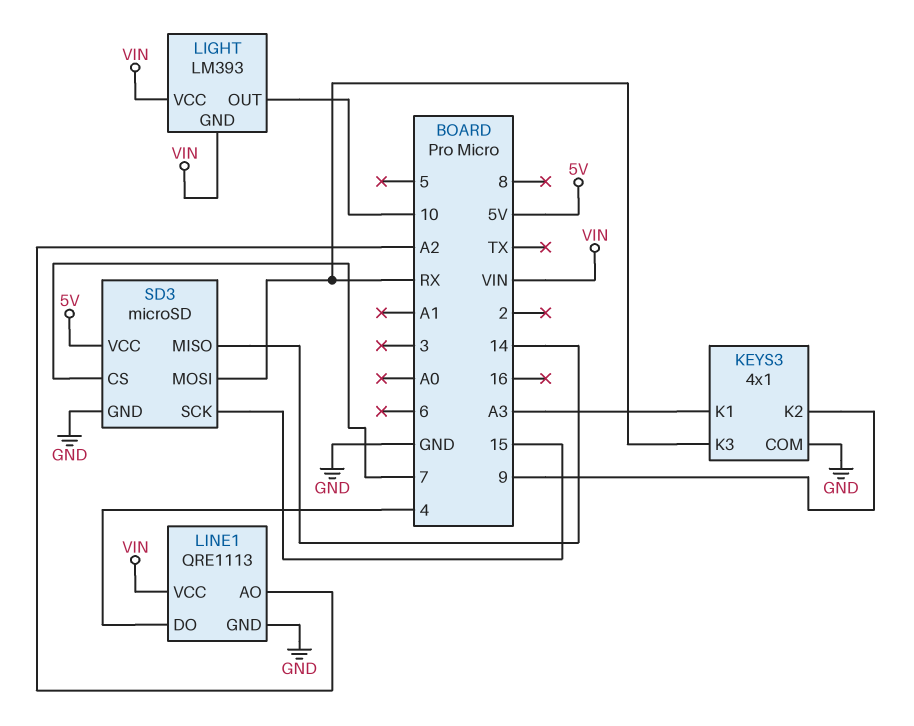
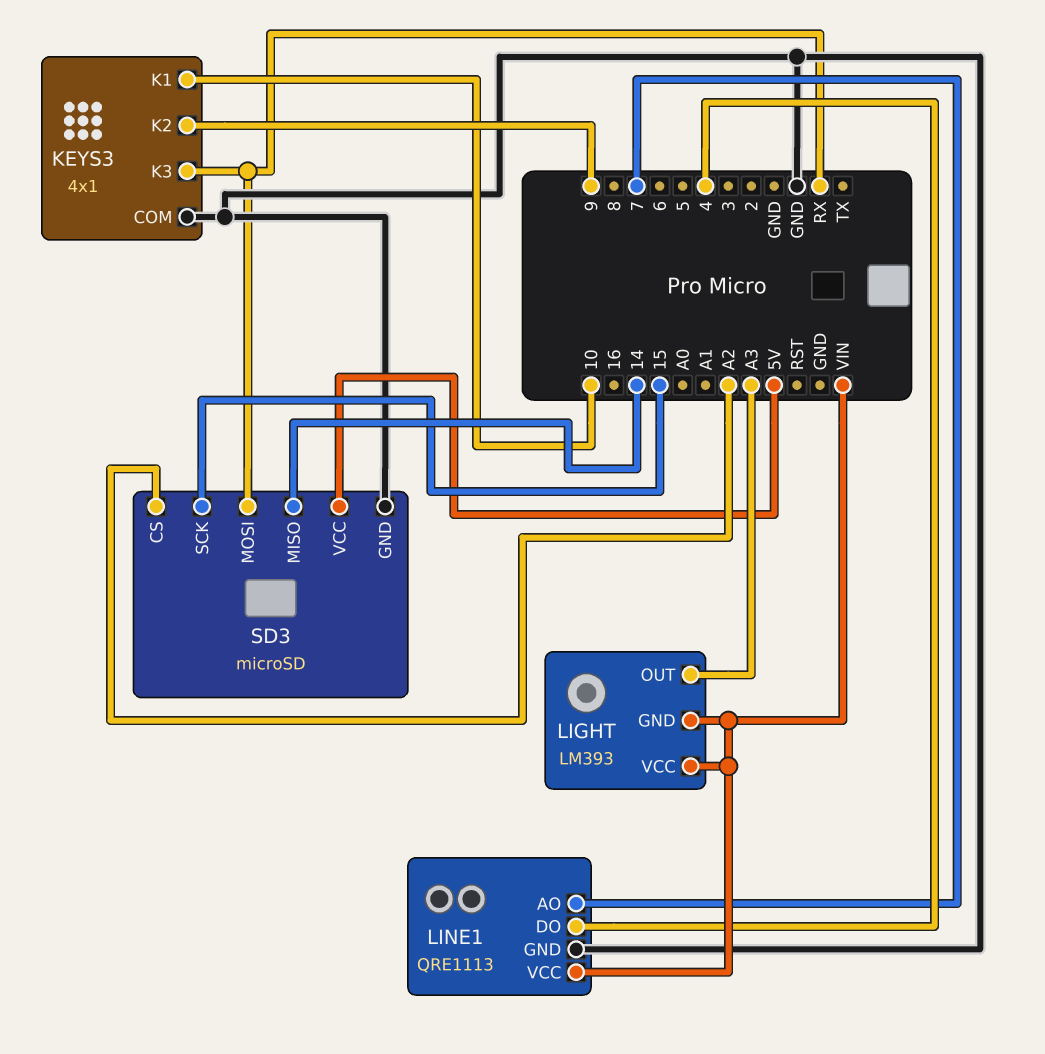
KEYS3 pin K1: A3 -> 10
LIGHT pin OUT: 10 -> A3
LINE1 pin AO: A2 -> 7
SD3 pin CS: 7 -> A2

